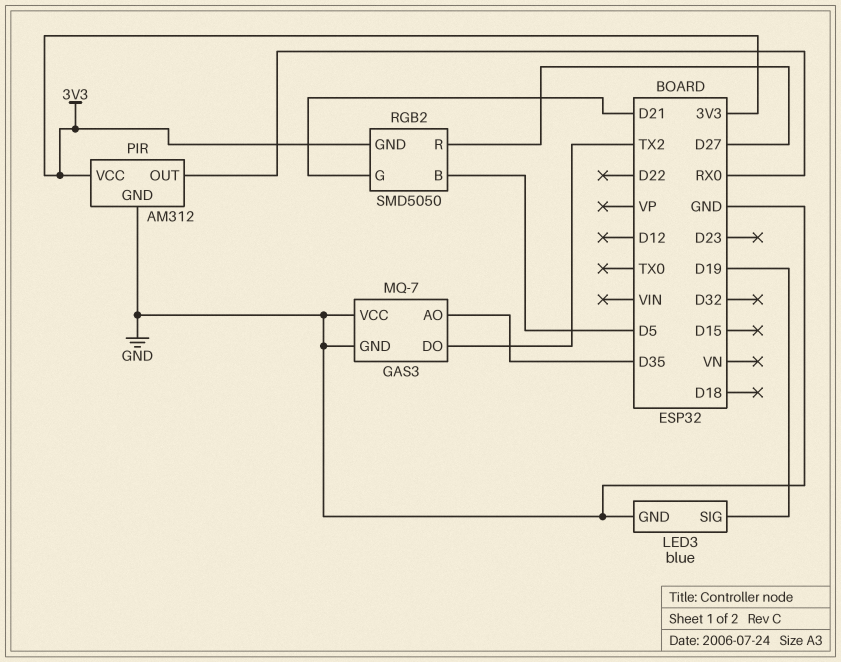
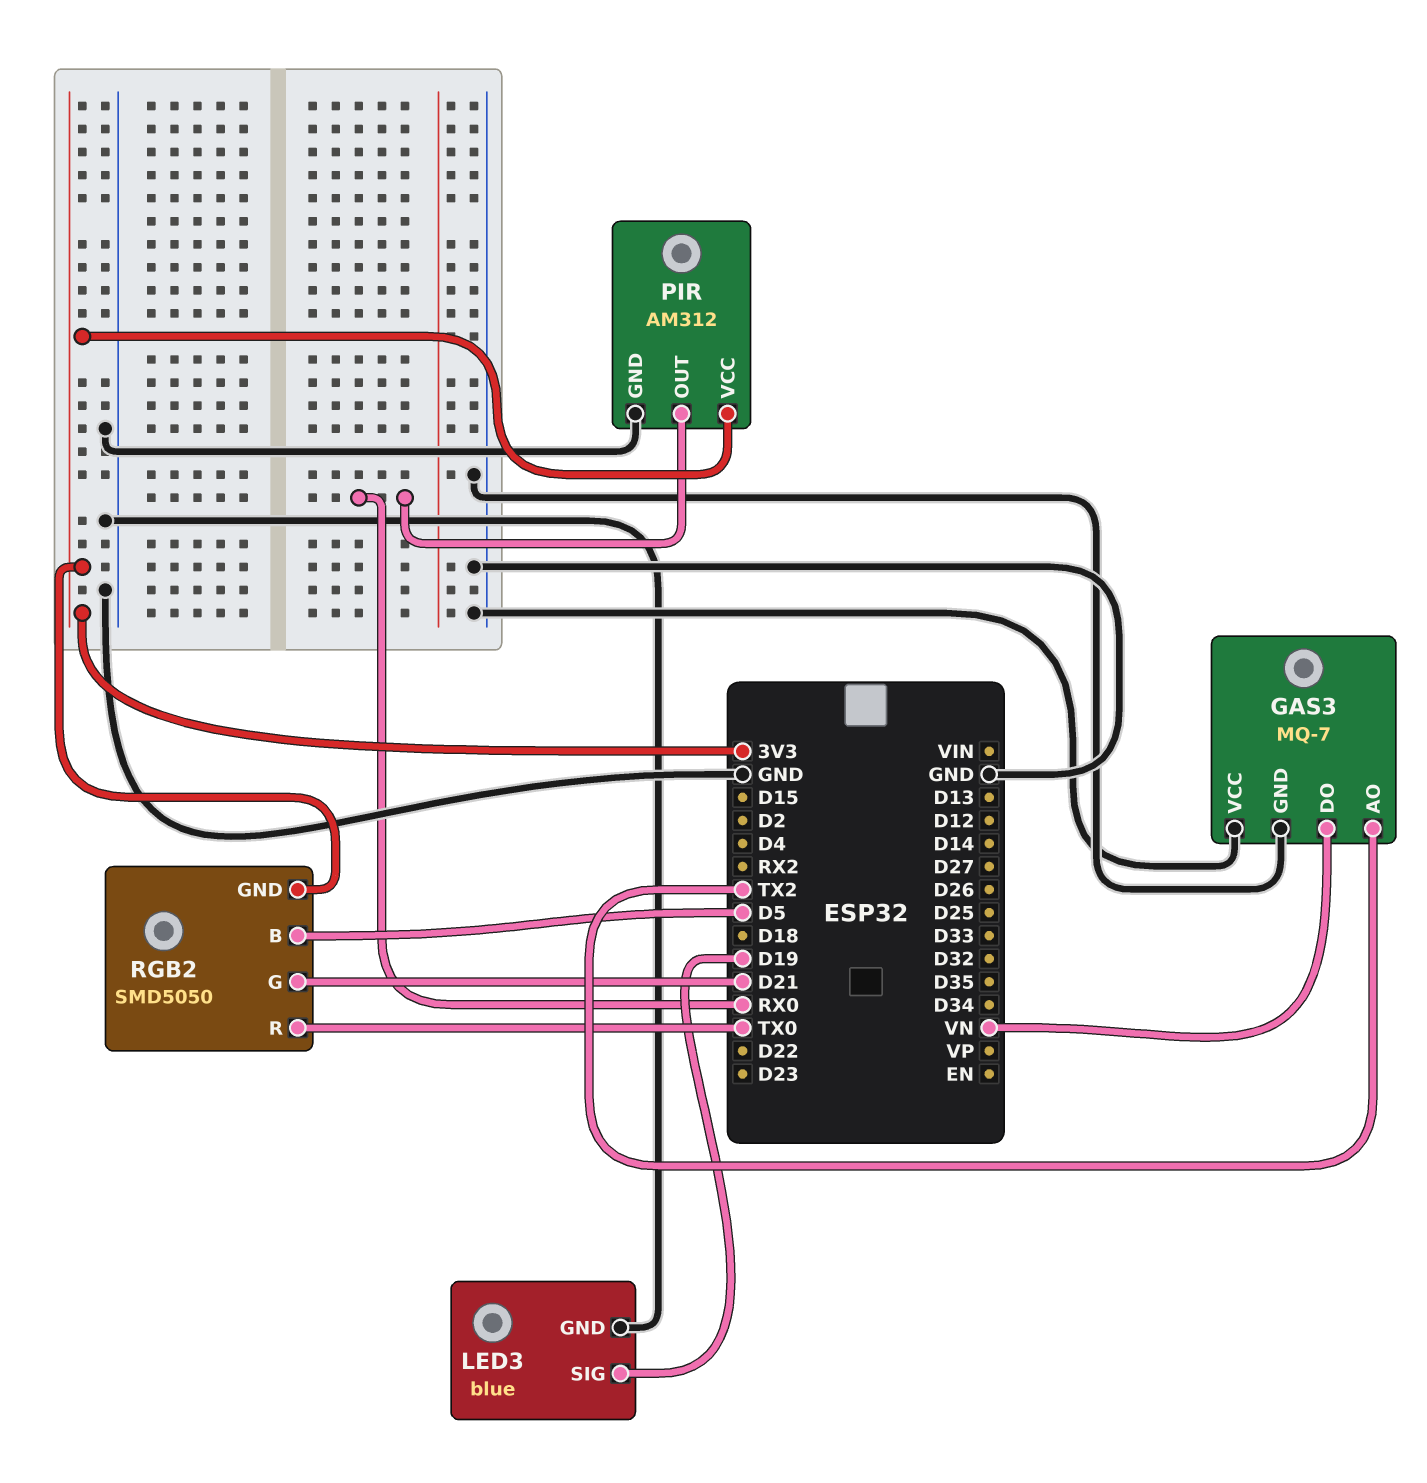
GAS3 pin AO: D35 -> TX2
GAS3 pin DO: TX2 -> VN
RGB2 pin R: D27 -> TX0

